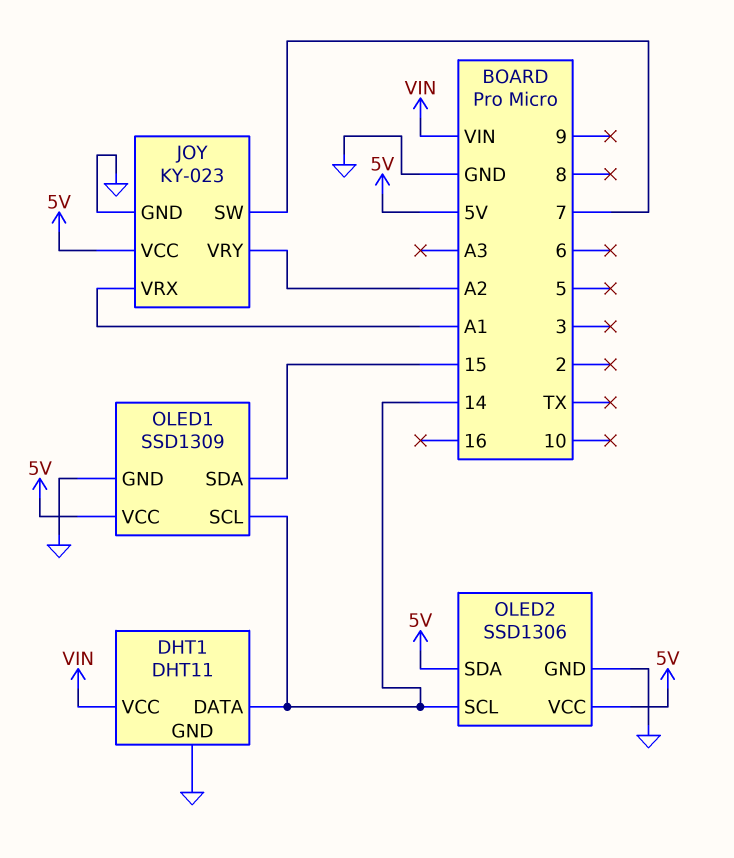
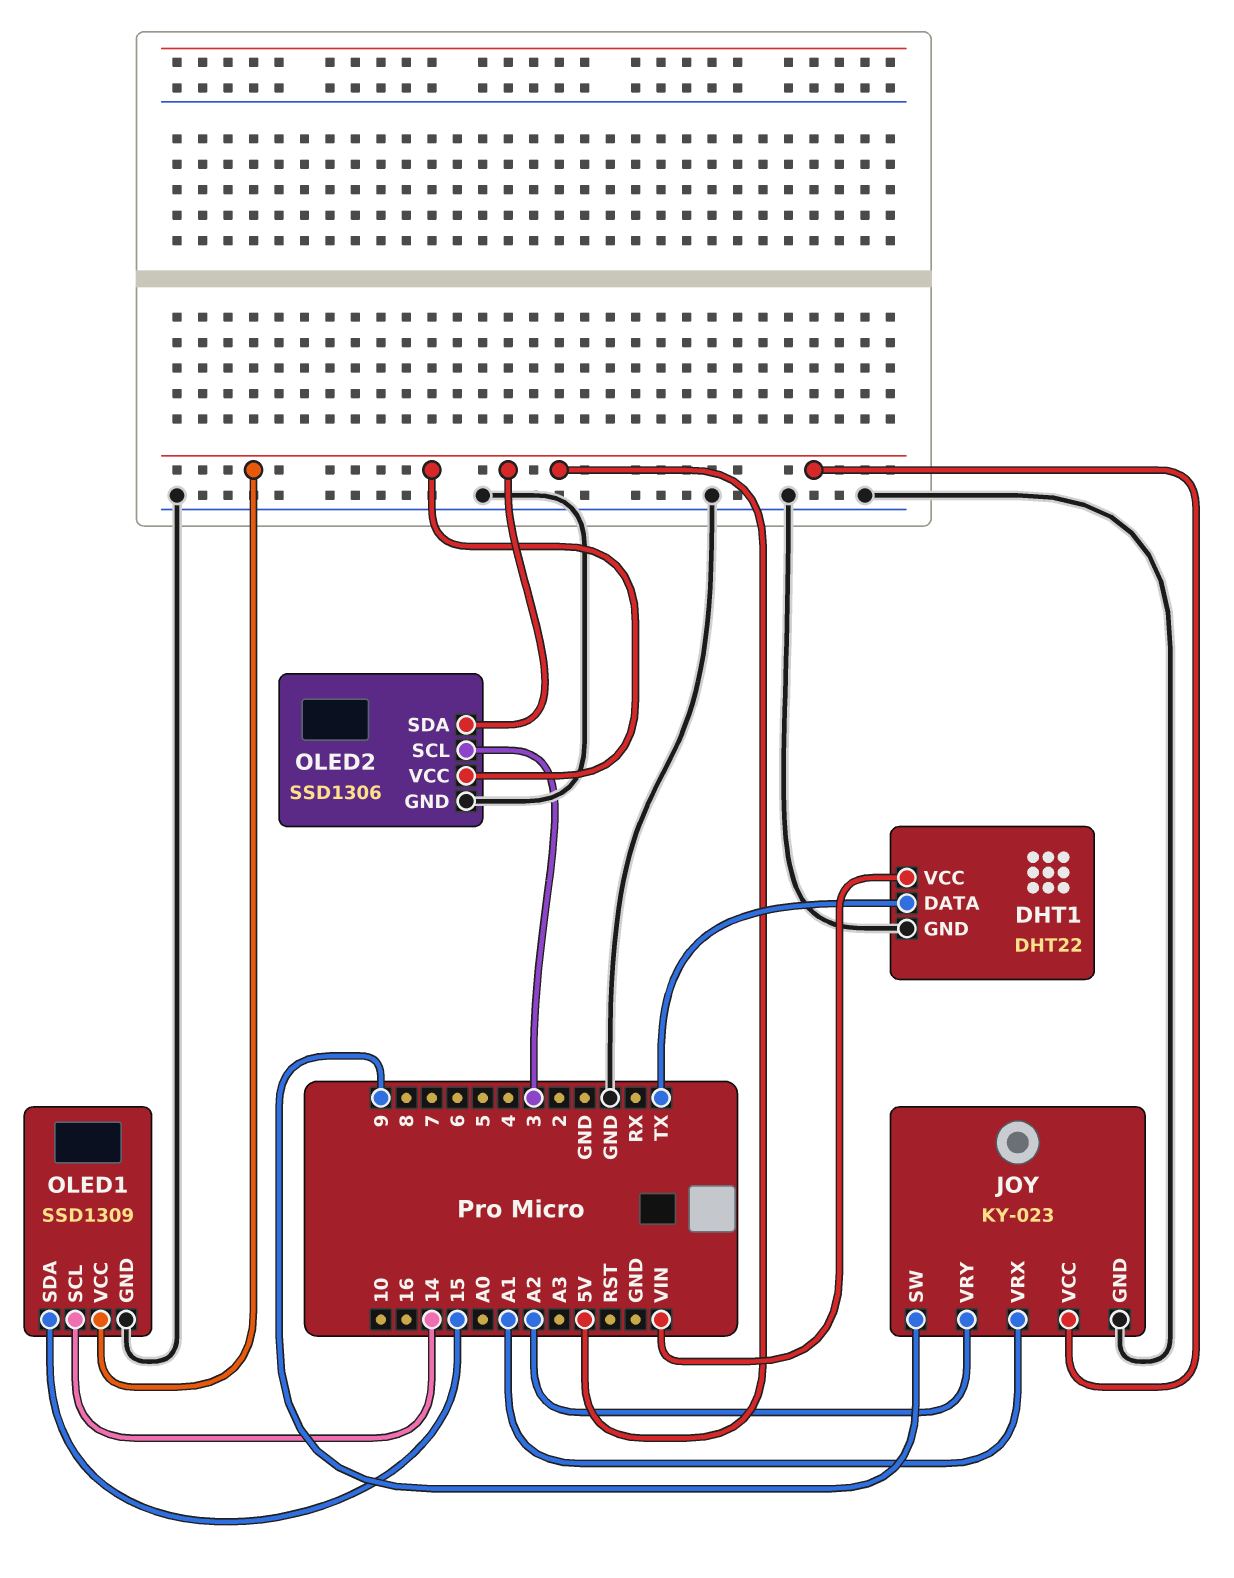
DHT1: DHT11 -> DHT22
DHT1 pin DATA: 14 -> TX
JOY pin SW: 7 -> 9
OLED2 pin SCL: 14 -> 3

